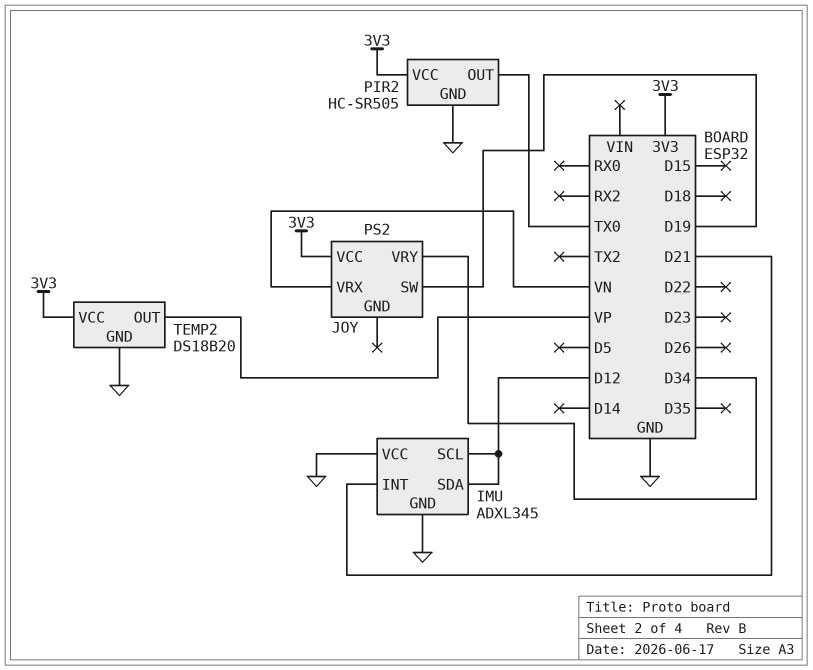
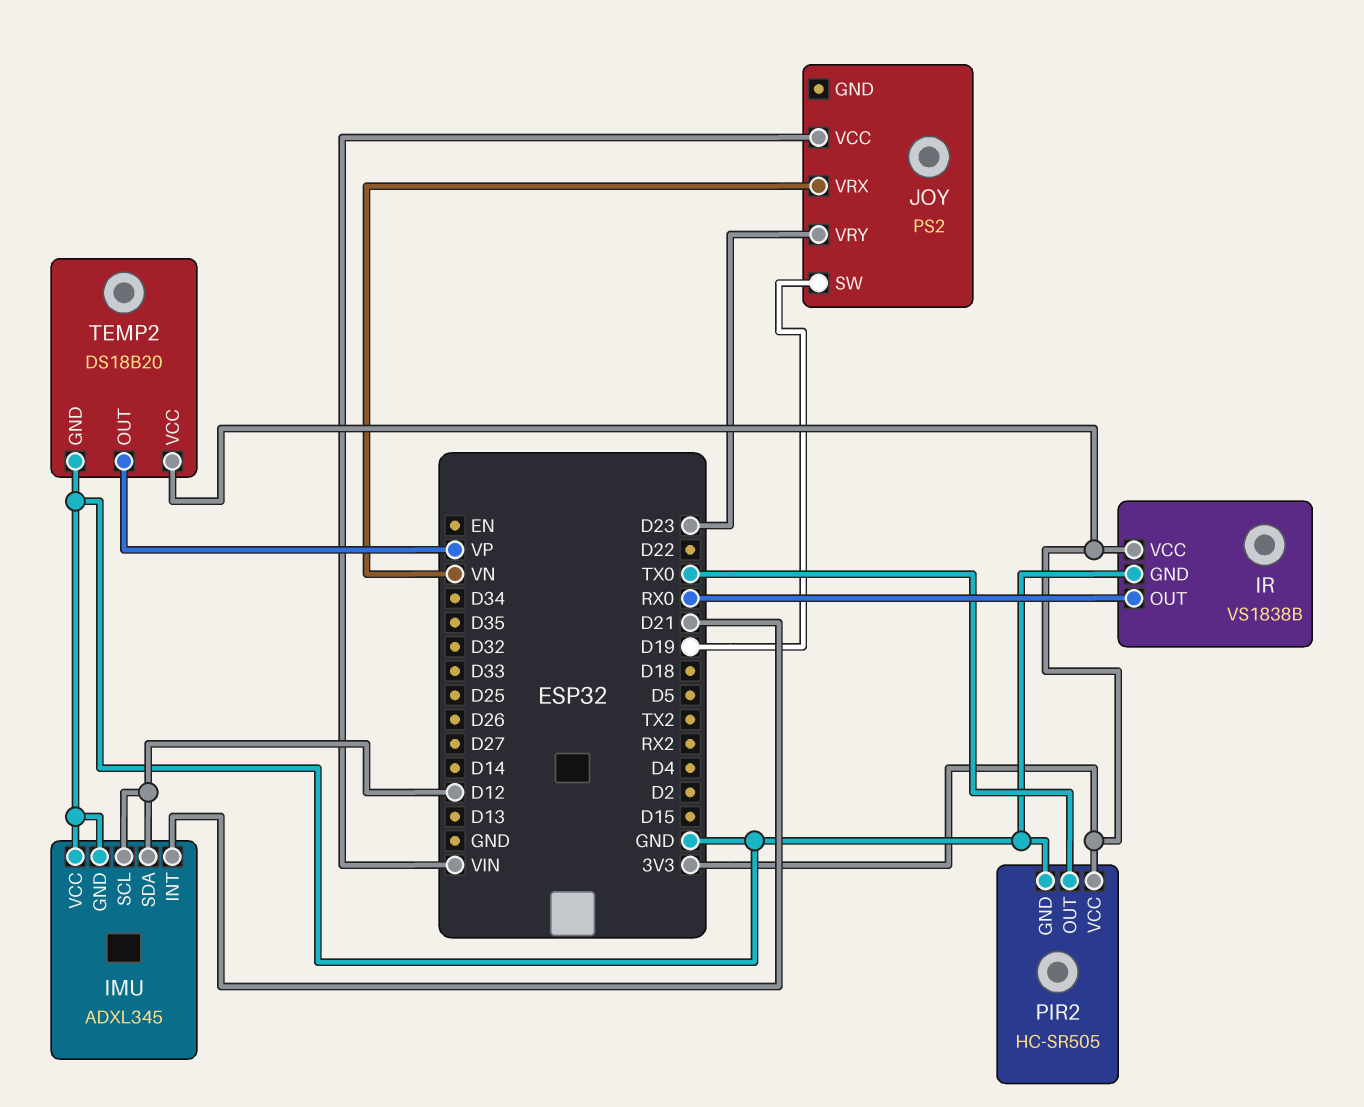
IR: none -> VS1838B
IR pin GND: none -> GND
IR pin OUT: none -> RX0
IR pin VCC: none -> 3V3
JOY pin VCC: 3V3 -> VIN
JOY pin VRY: D34 -> D23

